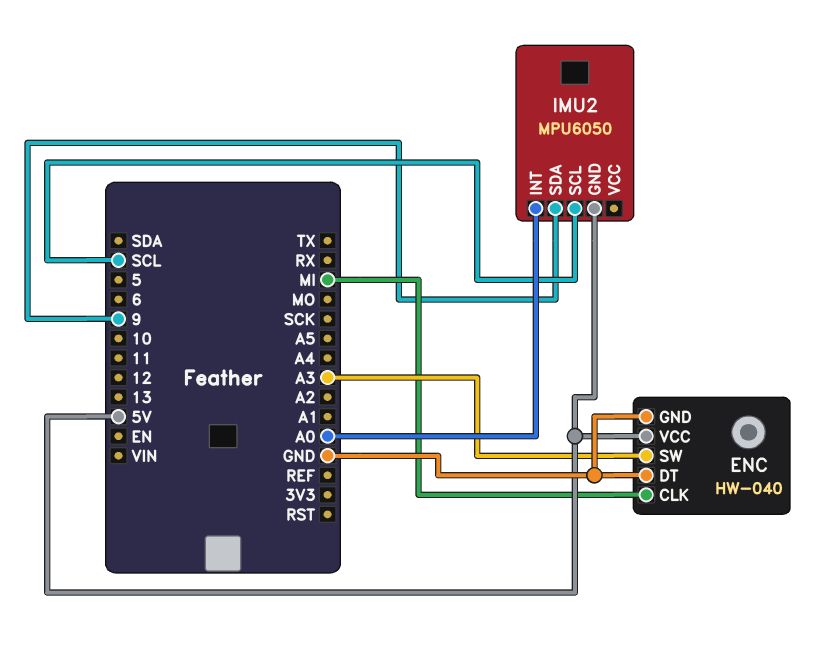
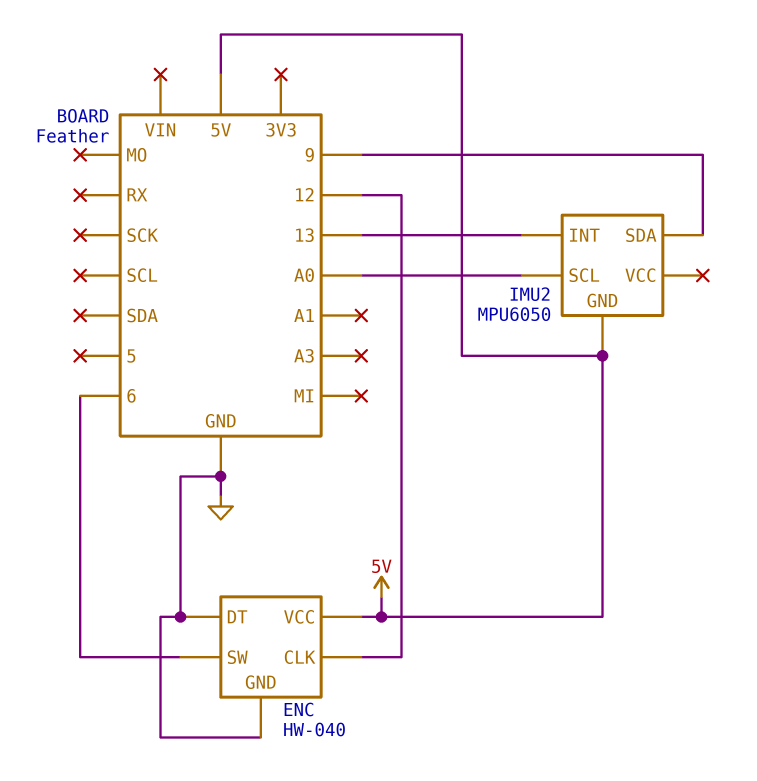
ENC pin CLK: MI -> 12
ENC pin SW: A3 -> 6
IMU2 pin INT: A0 -> 13
IMU2 pin SCL: SCL -> A0

